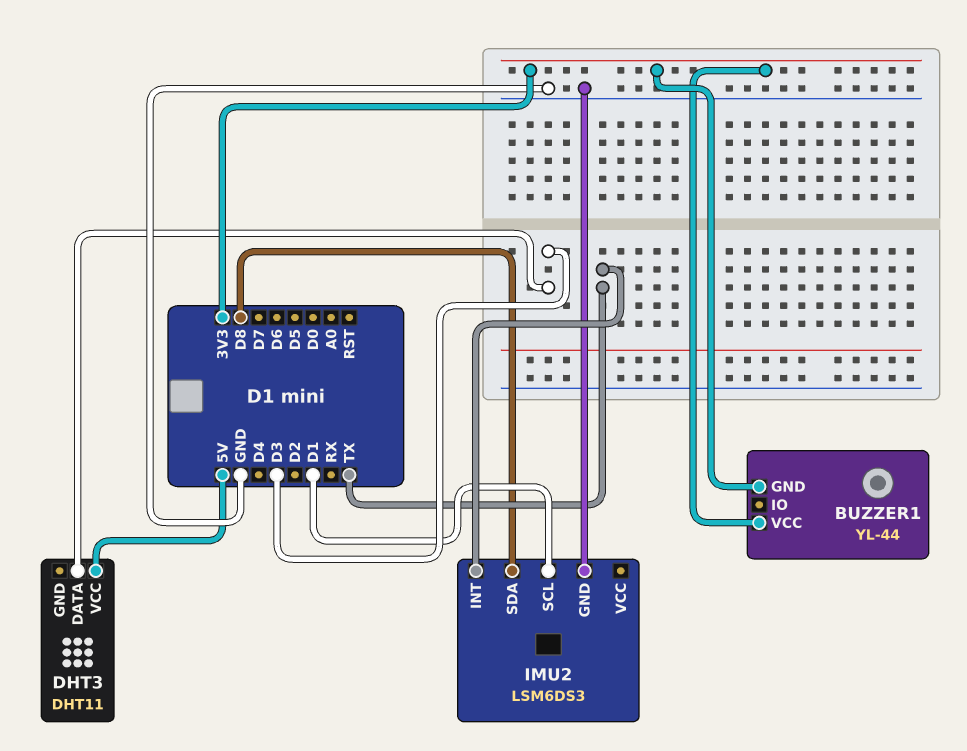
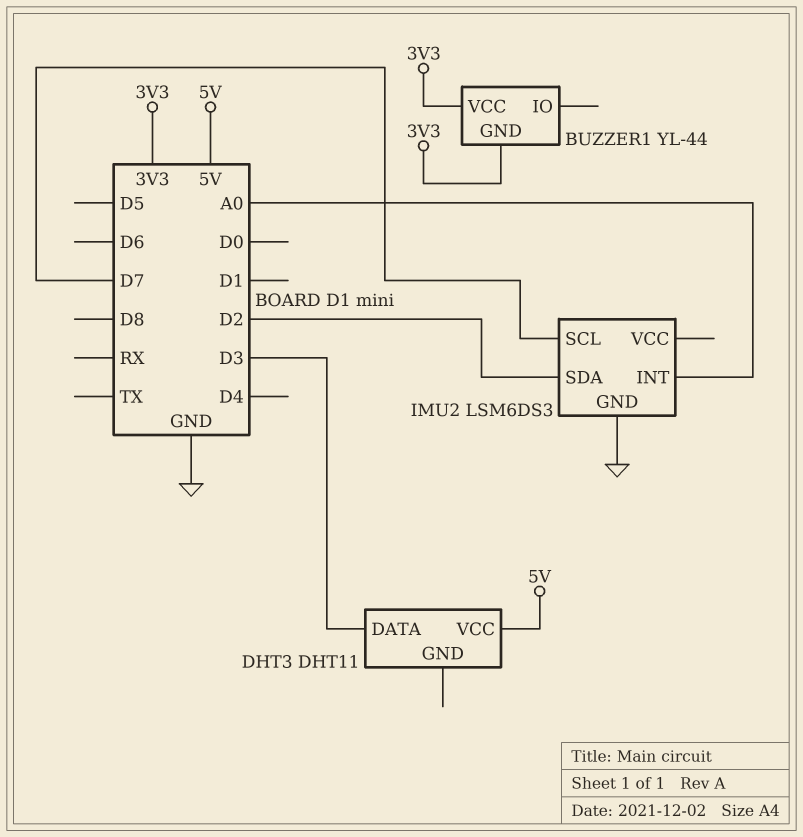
IMU2 pin INT: TX -> A0
IMU2 pin SCL: D1 -> D7
IMU2 pin SDA: D8 -> D2

